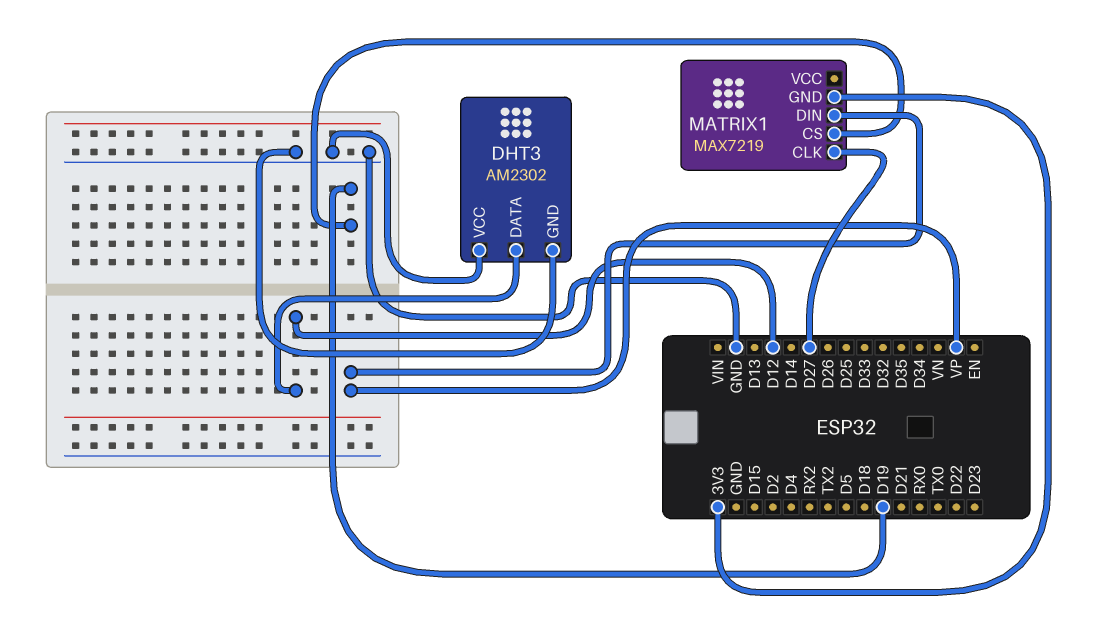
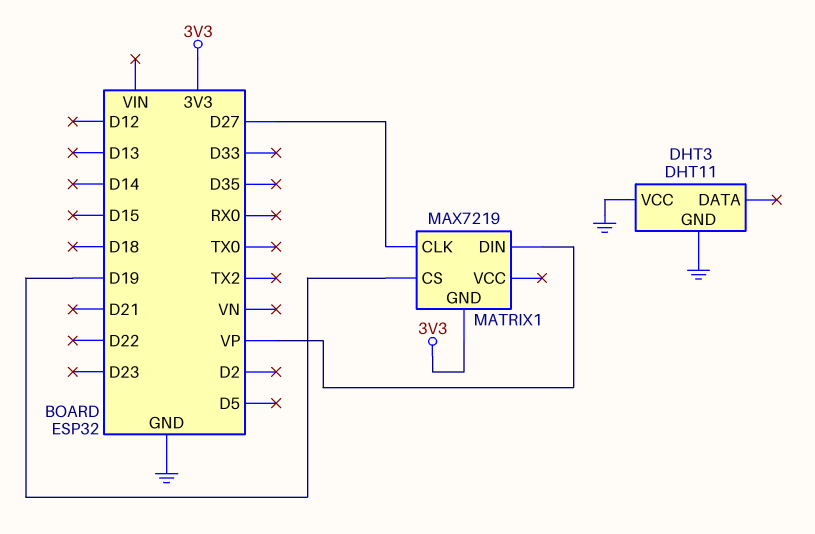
DHT3: AM2302 -> DHT11
DHT3 pin DATA: D12 -> none

